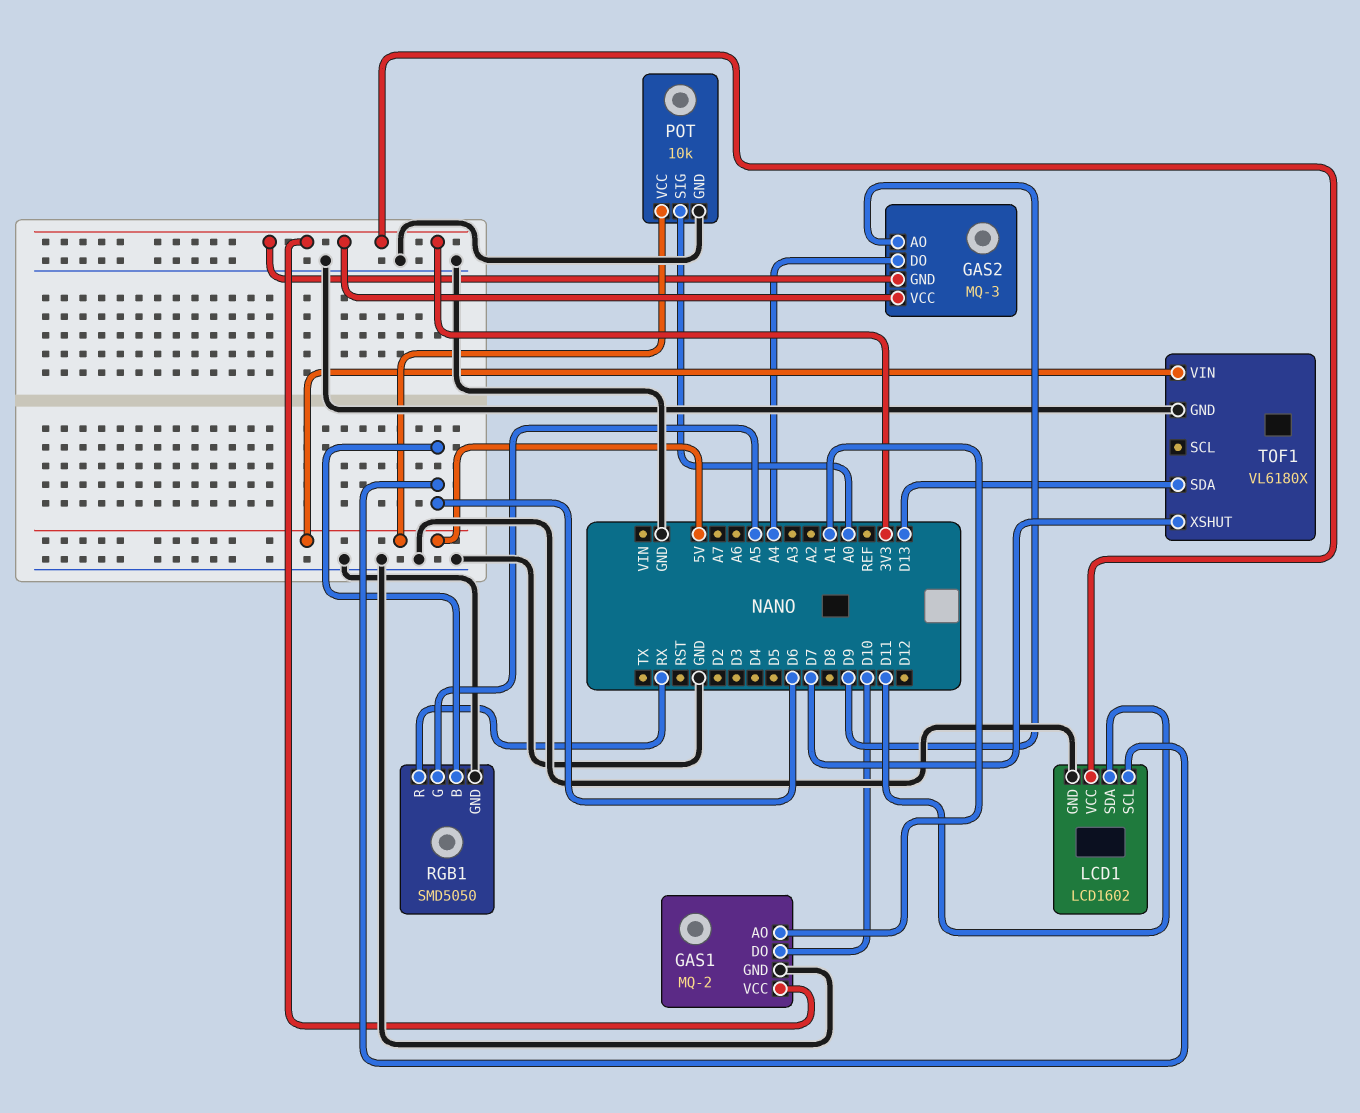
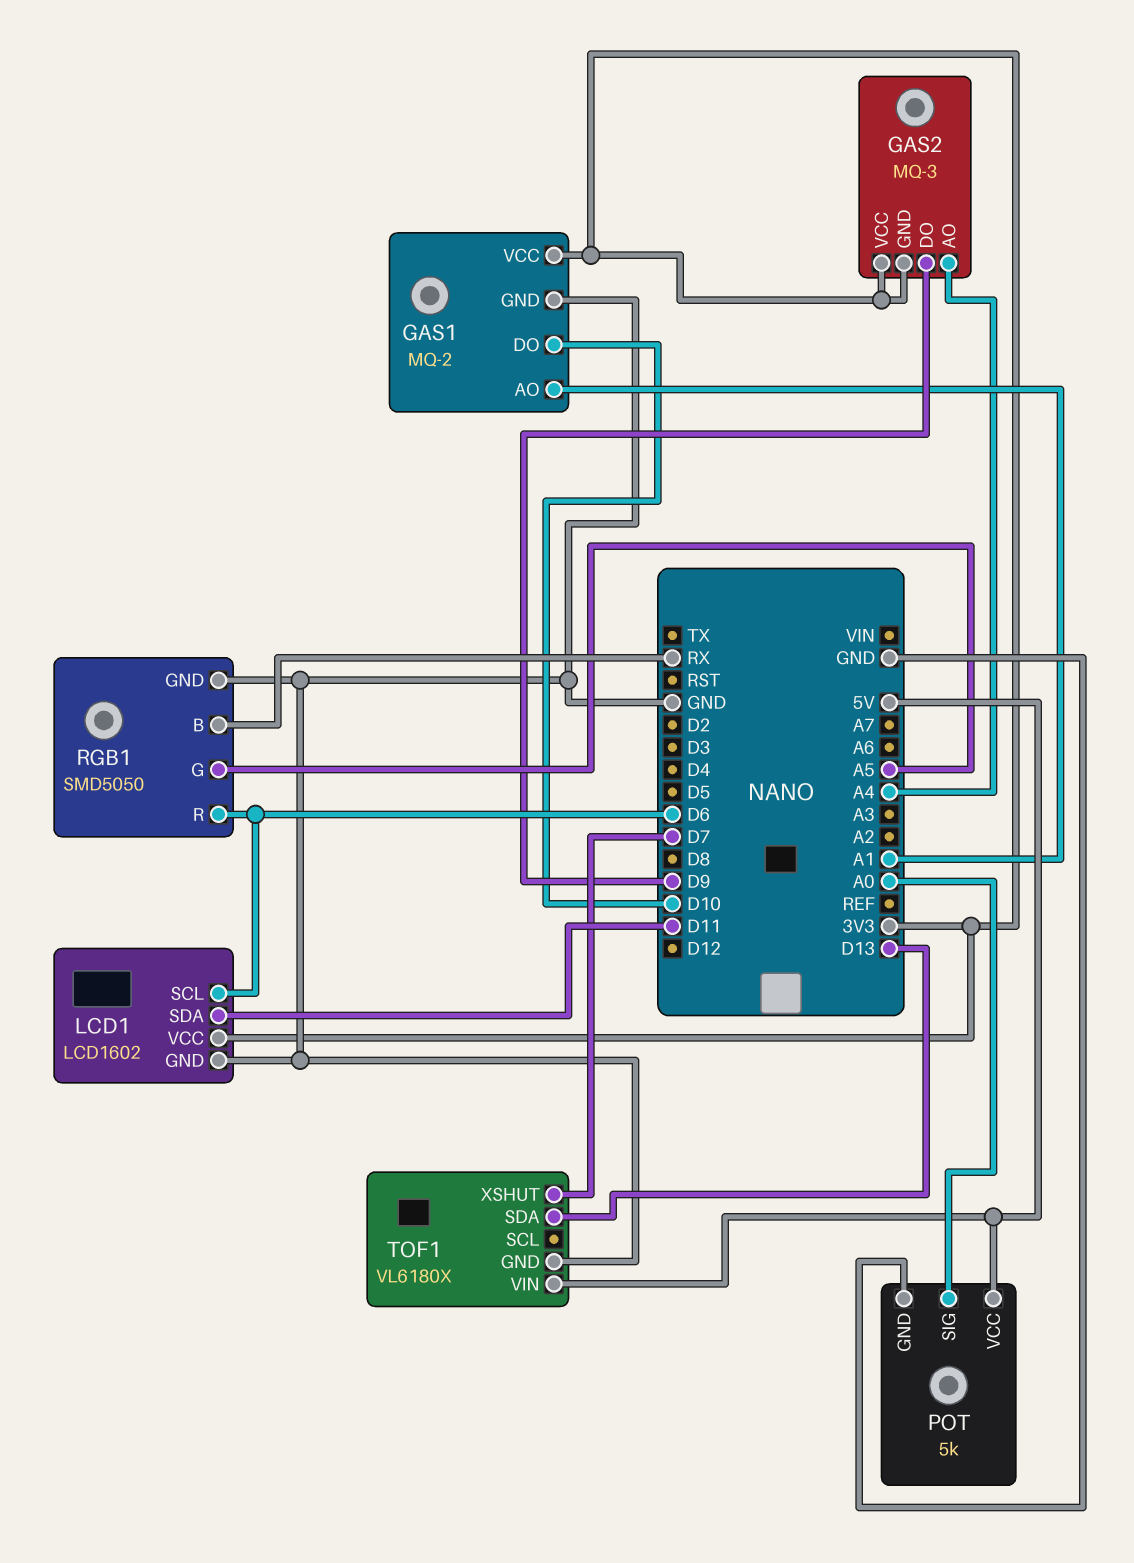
GAS2 pin AO: D9 -> A4
GAS2 pin DO: A4 -> D9
POT: 10k -> 5k
RGB1 pin B: D6 -> RX
RGB1 pin R: RX -> D6

